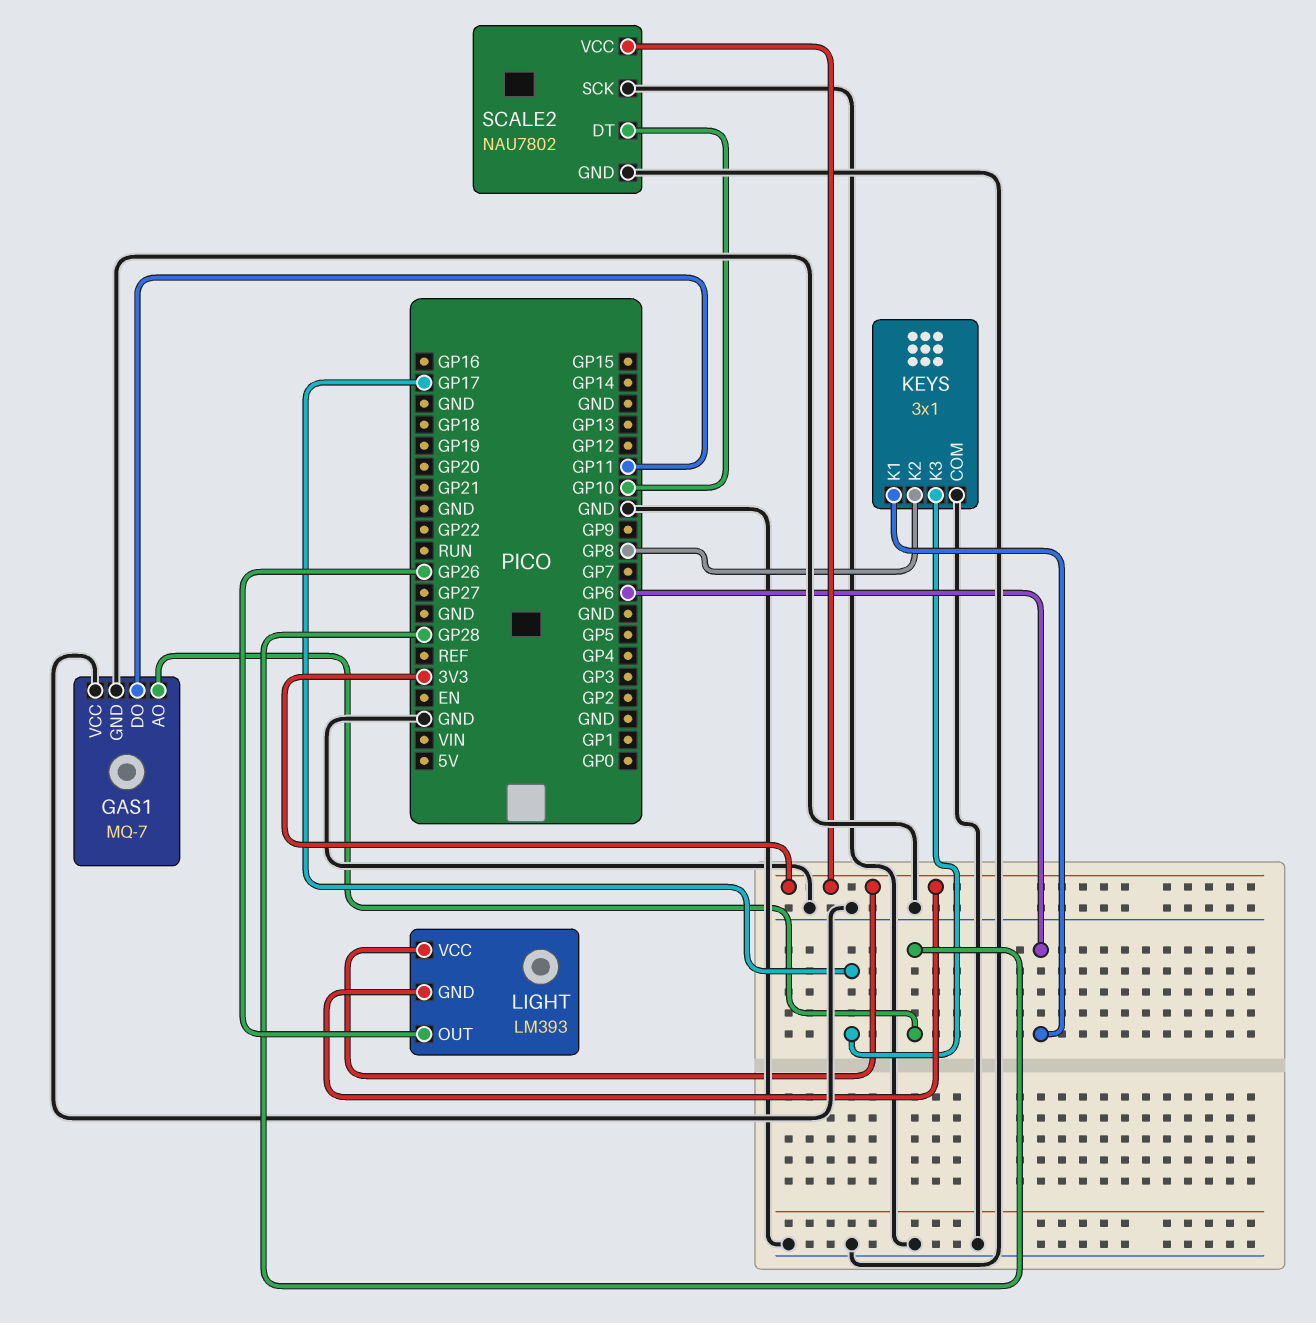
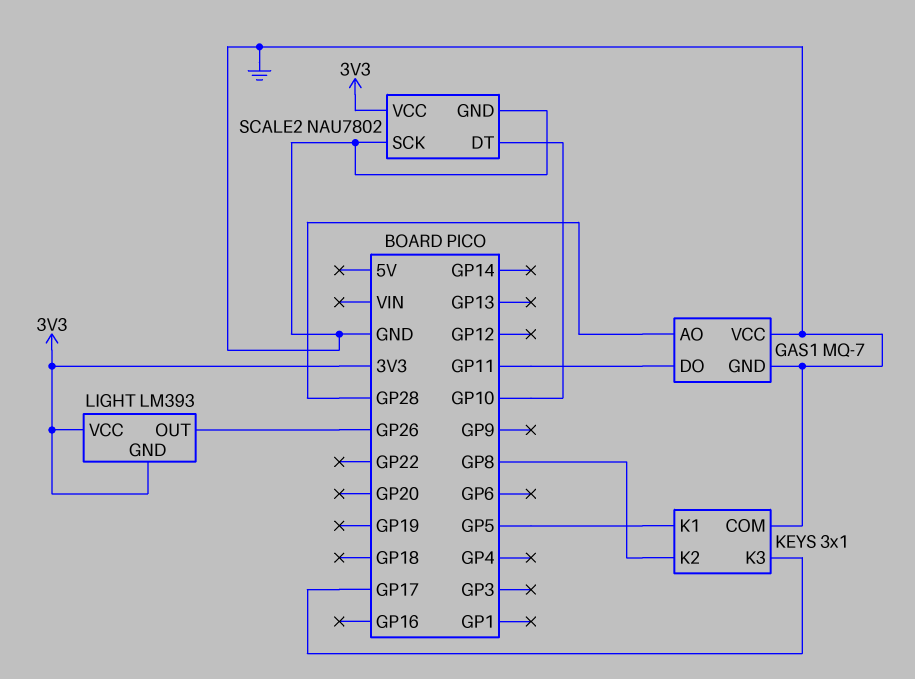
KEYS pin K1: GP6 -> GP5

